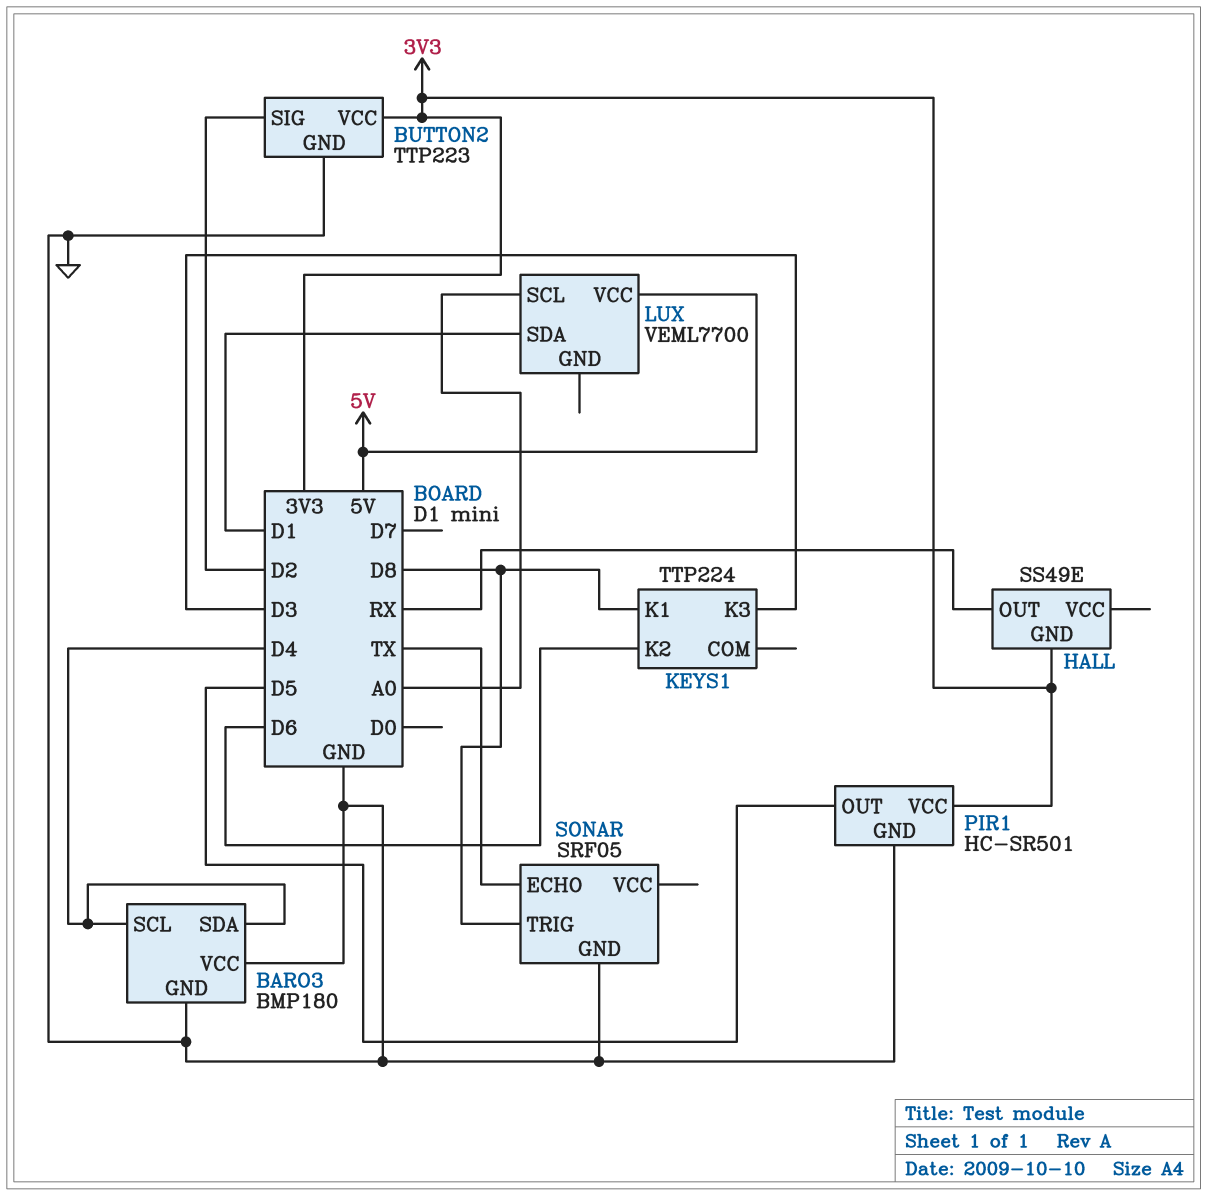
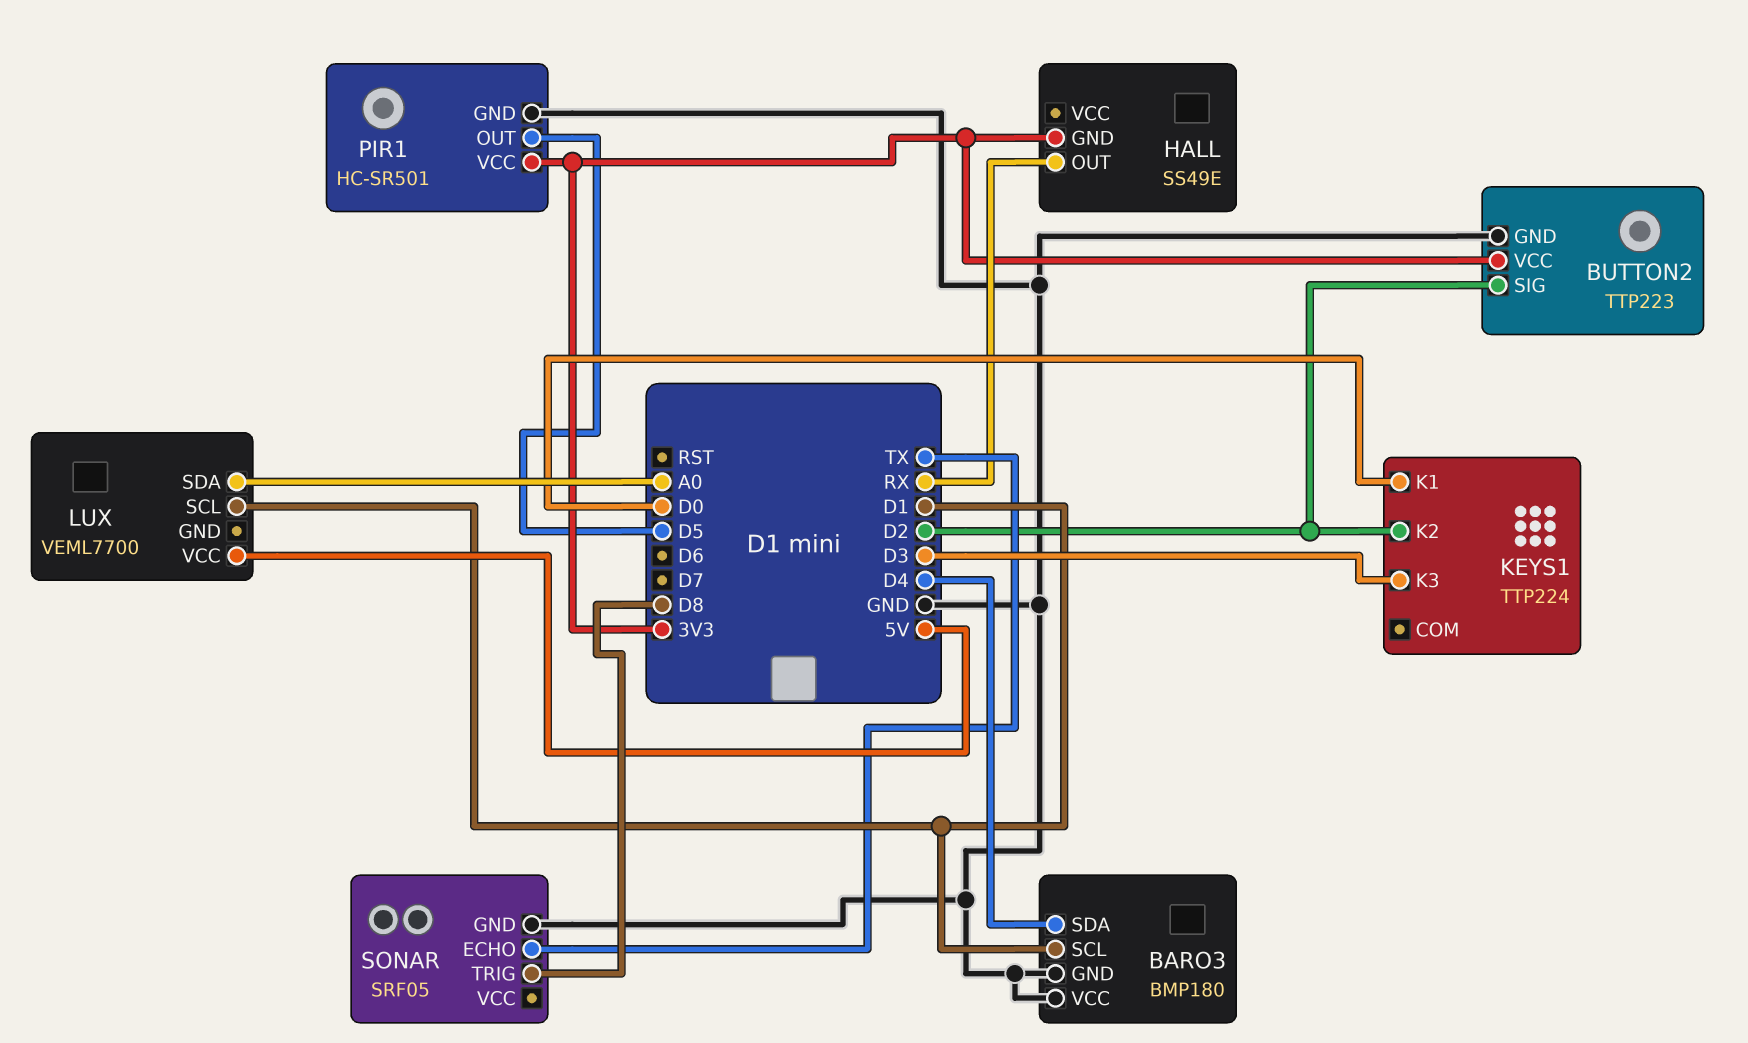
BARO3 pin SCL: D4 -> D1
KEYS1 pin K1: D8 -> D0
KEYS1 pin K2: D6 -> D2
LUX pin SCL: A0 -> D1
LUX pin SDA: D1 -> A0

